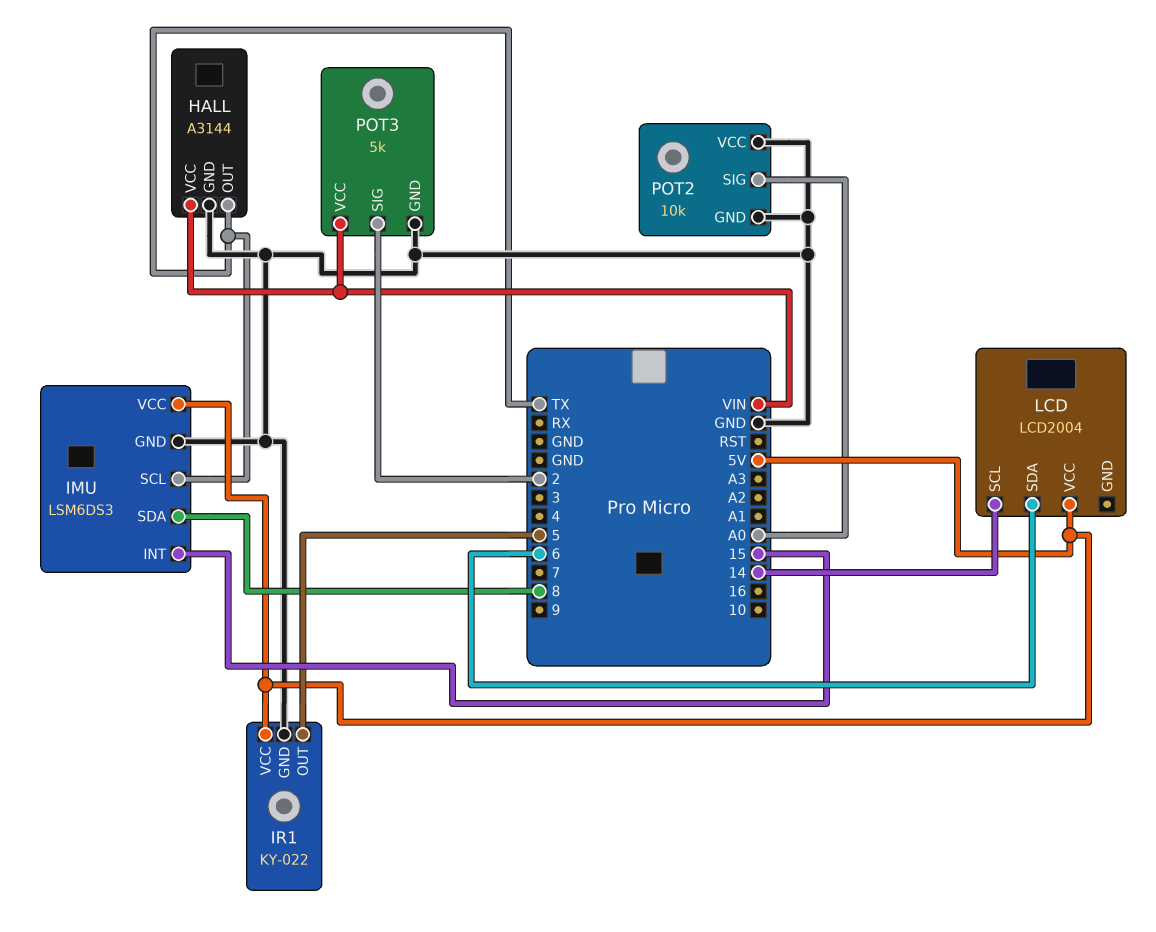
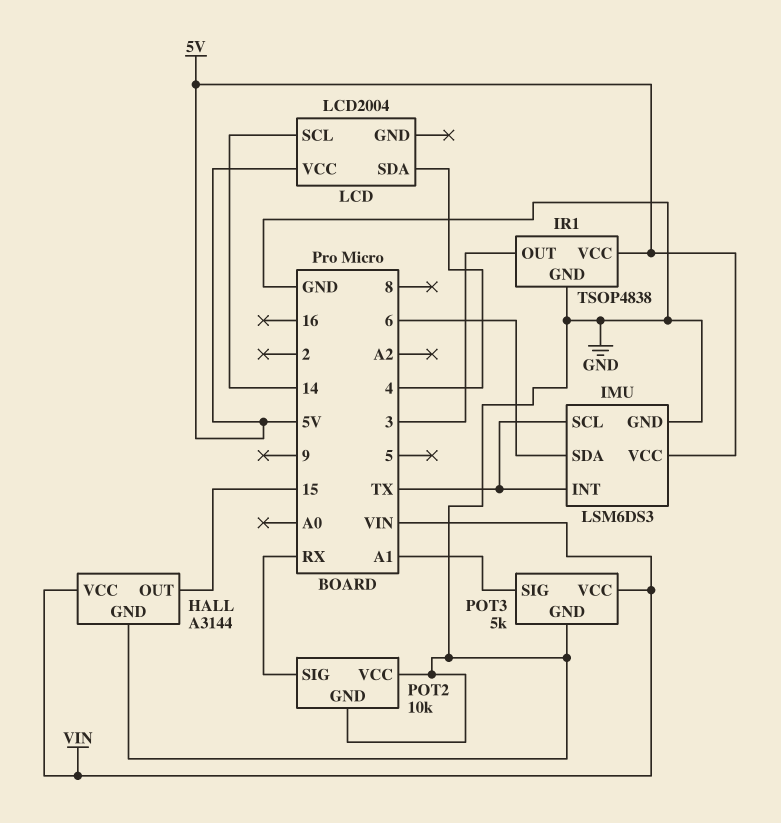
HALL pin OUT: TX -> 15
IMU pin INT: 15 -> TX
IMU pin SDA: 8 -> 6
IR1: KY-022 -> TSOP4838
IR1 pin OUT: 5 -> 3
LCD pin SDA: 6 -> 4
POT2 pin SIG: A0 -> RX
POT3 pin SIG: 2 -> A1

